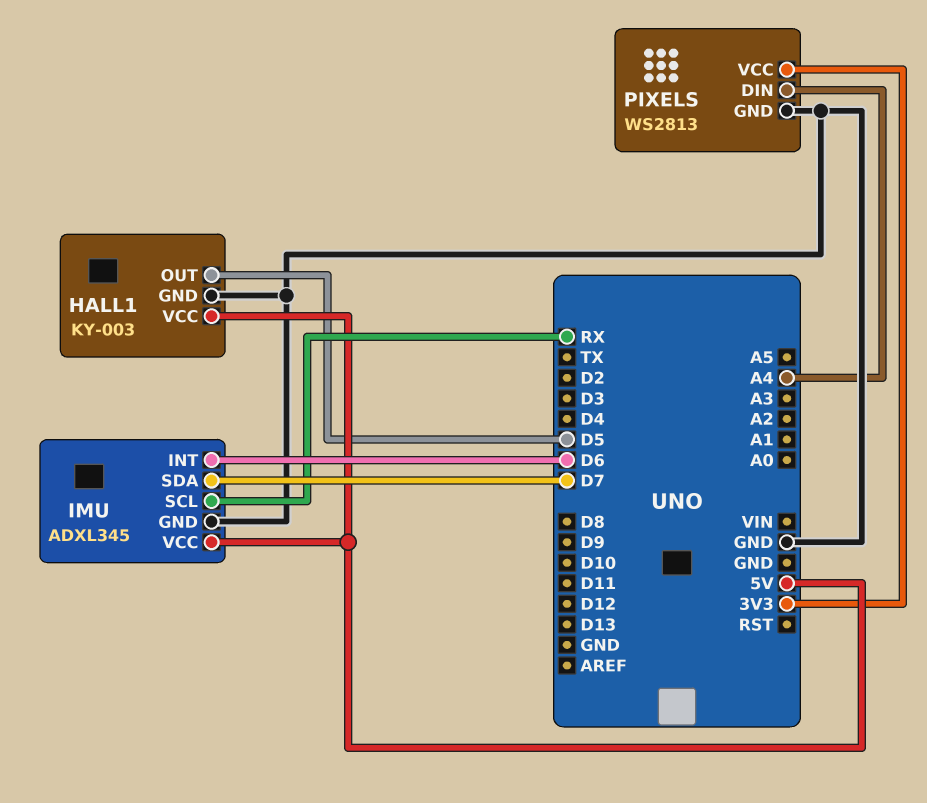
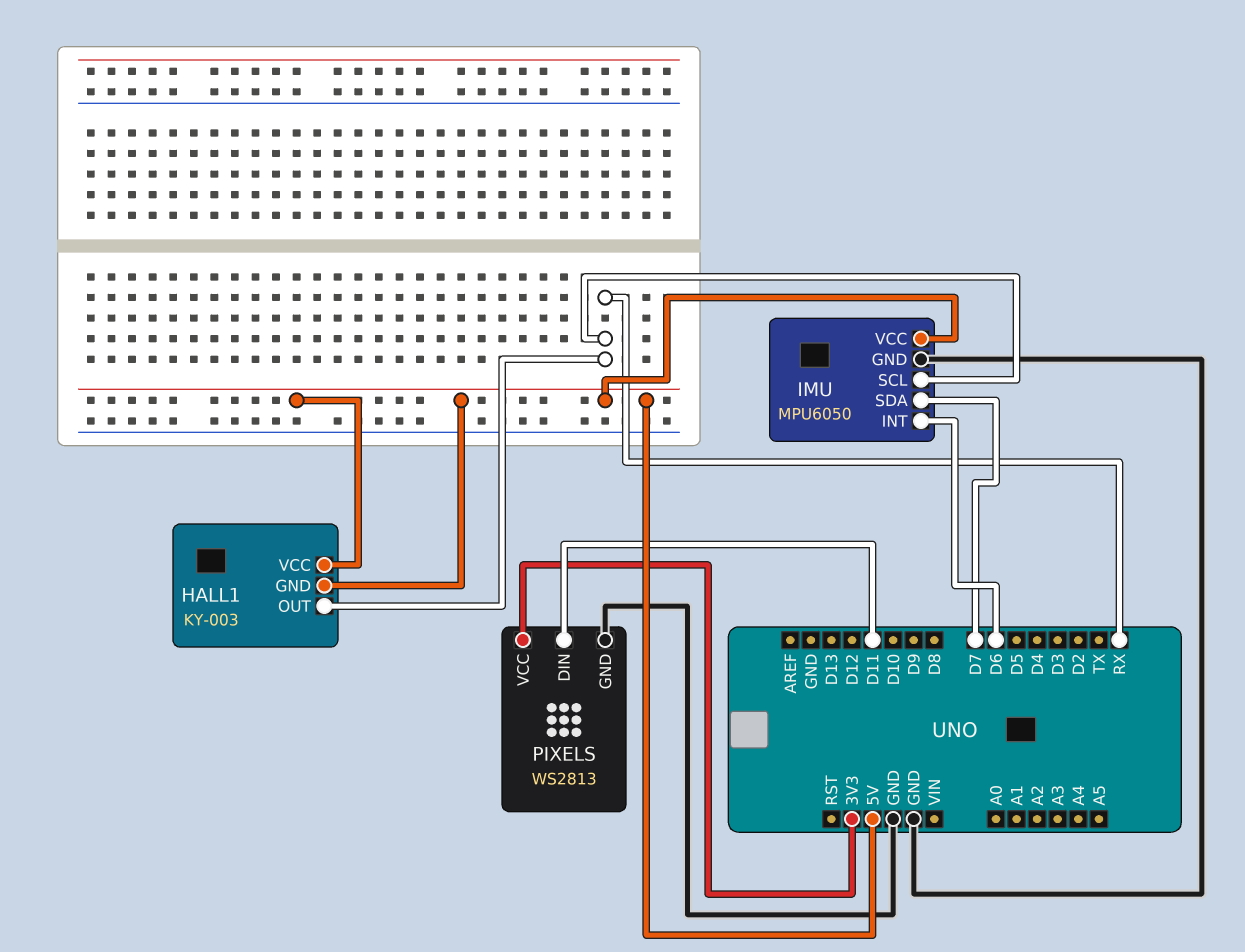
HALL1 pin GND: GND -> 5V
HALL1 pin OUT: D5 -> RX
IMU: ADXL345 -> MPU6050
PIXELS pin DIN: A4 -> D11

